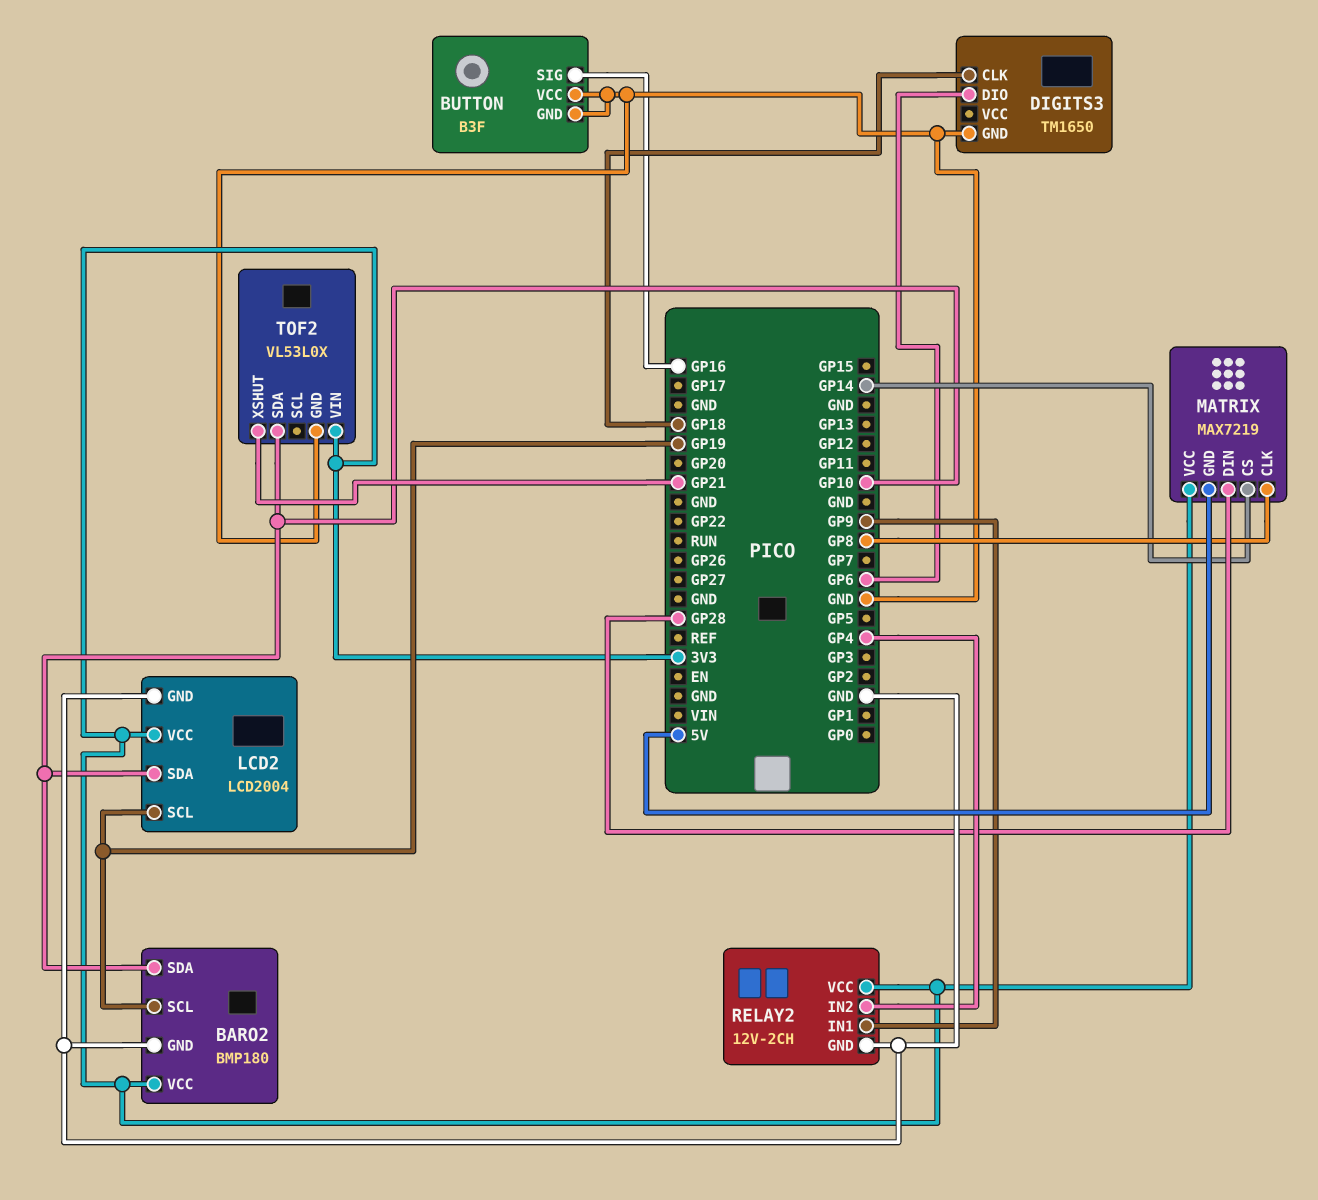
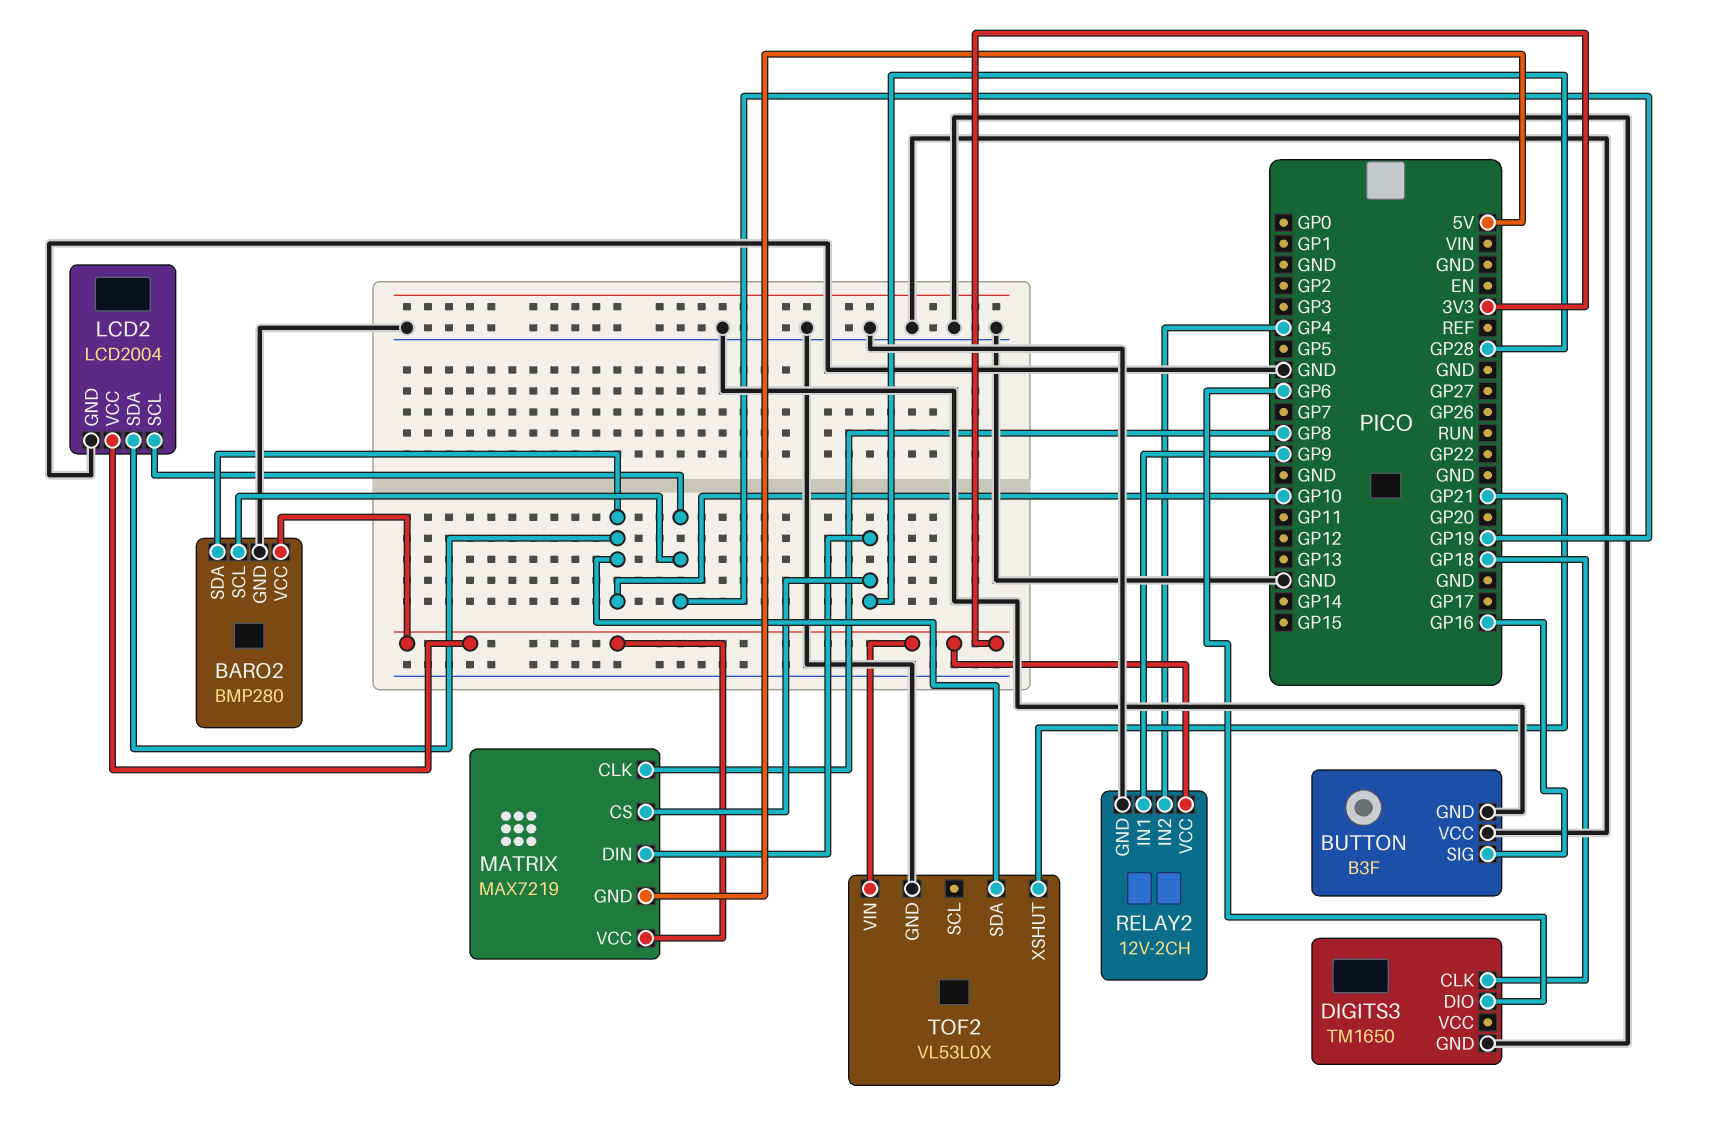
BARO2: BMP180 -> BMP280
MATRIX pin CS: GP14 -> GP28

